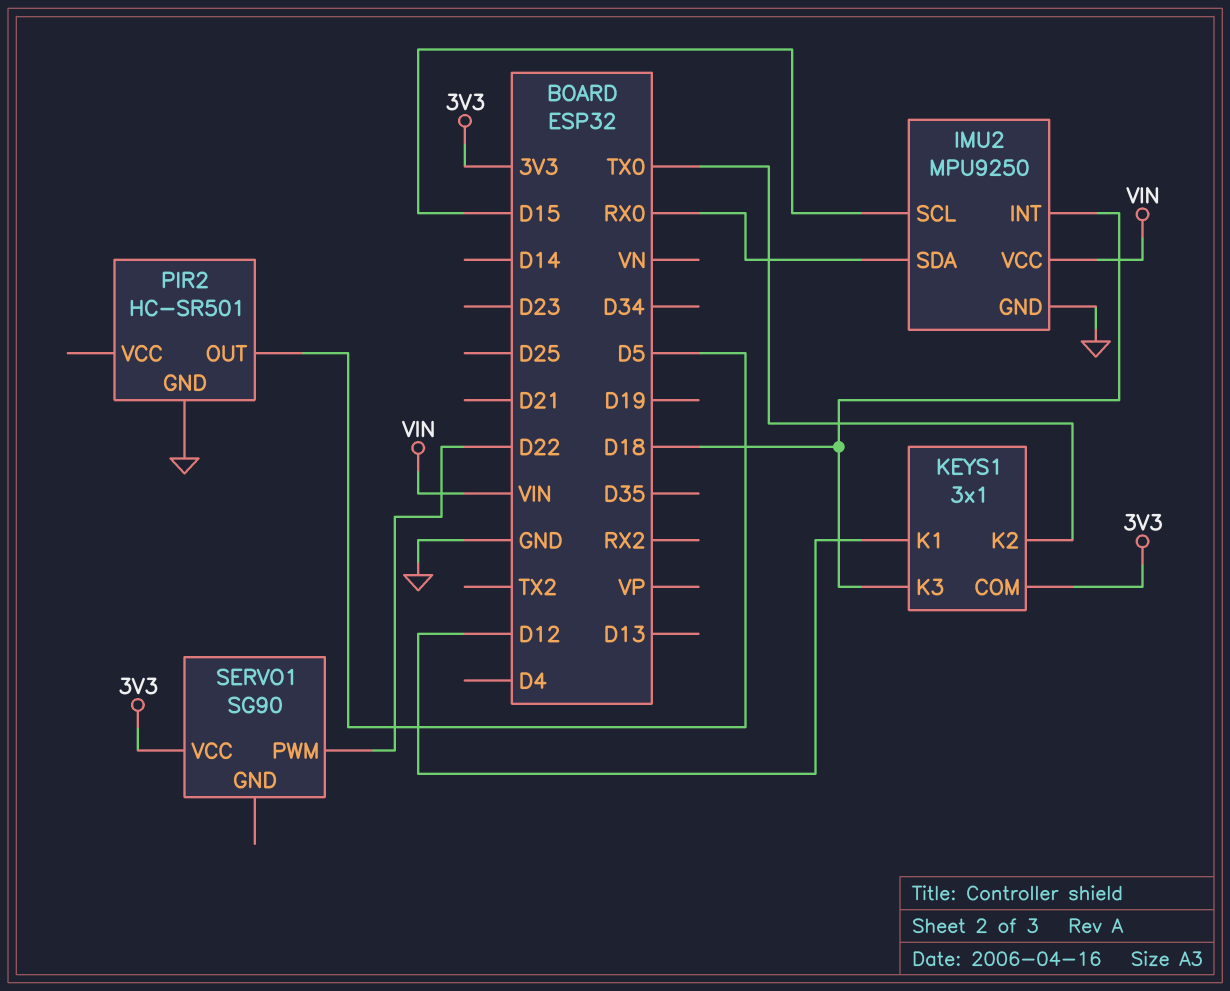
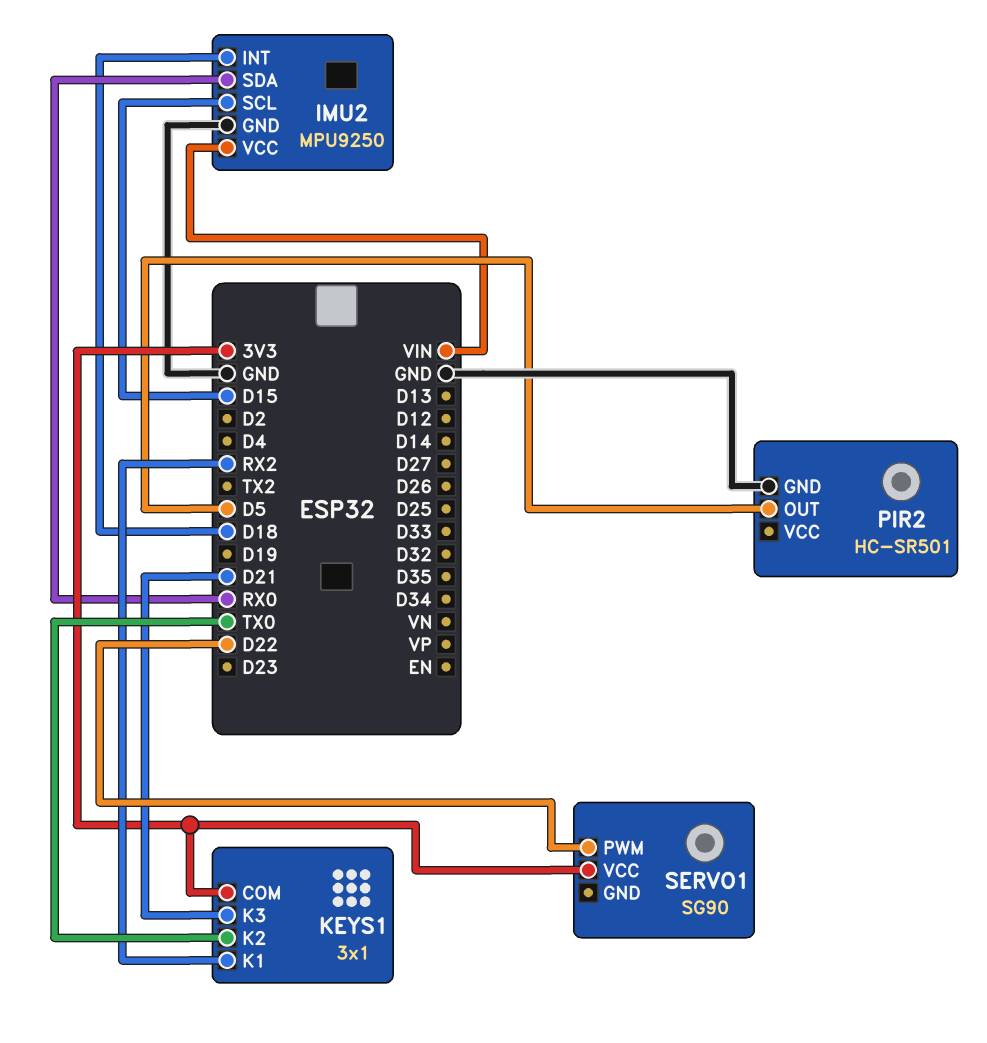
KEYS1 pin K1: D12 -> RX2
KEYS1 pin K3: D18 -> D21

